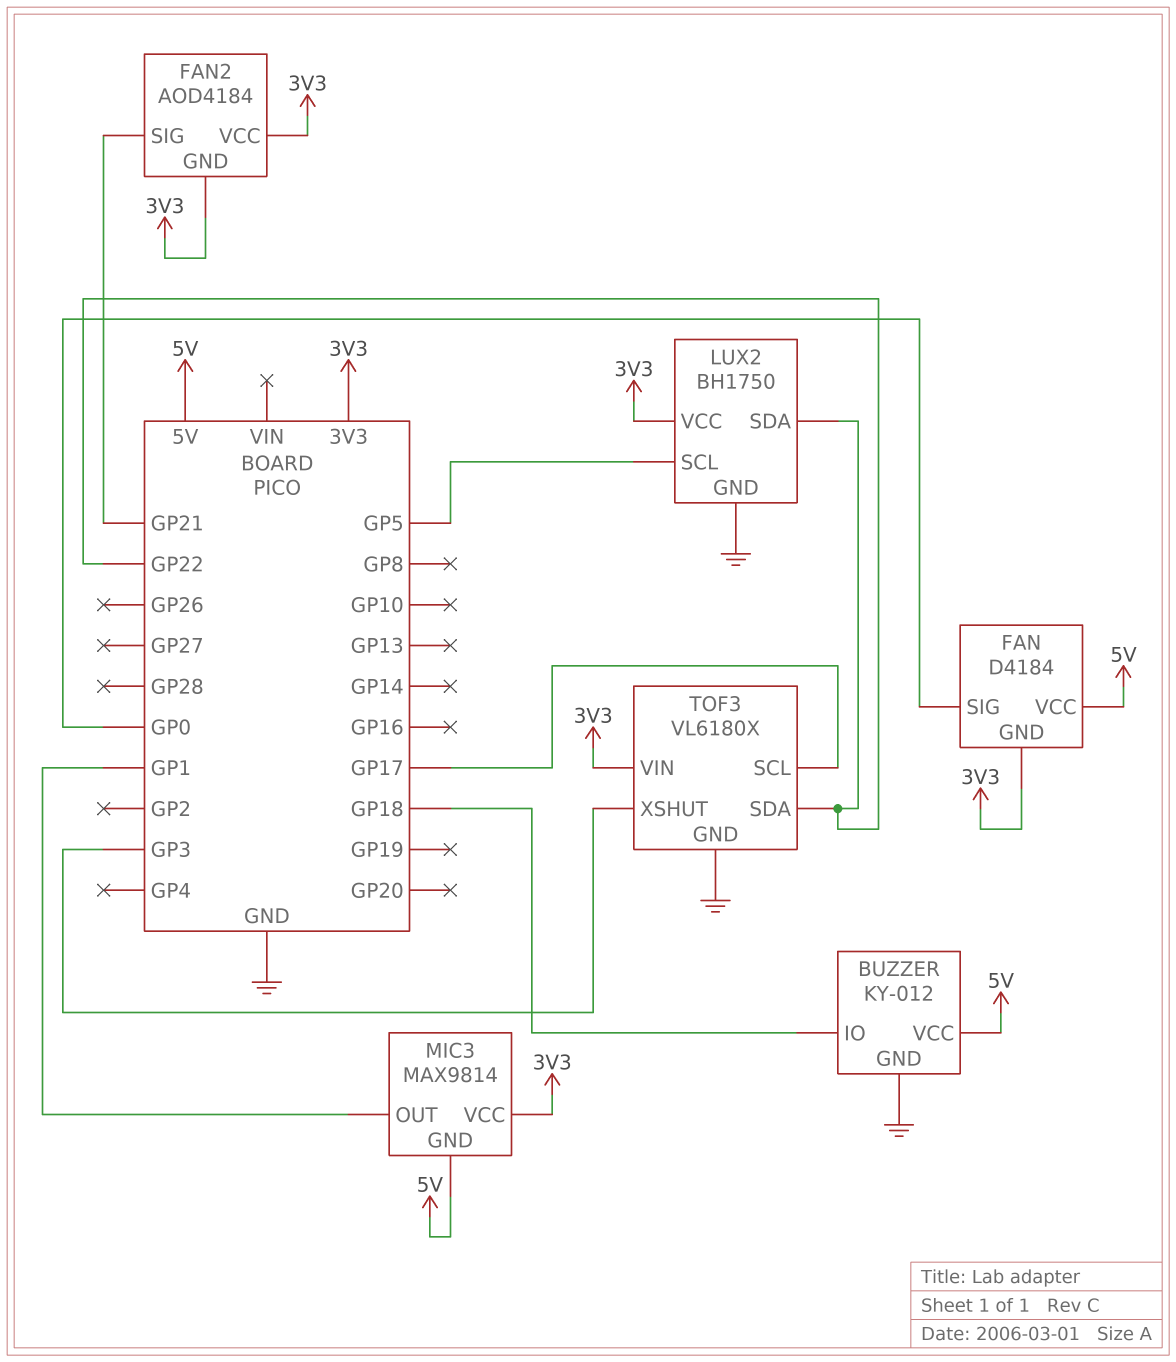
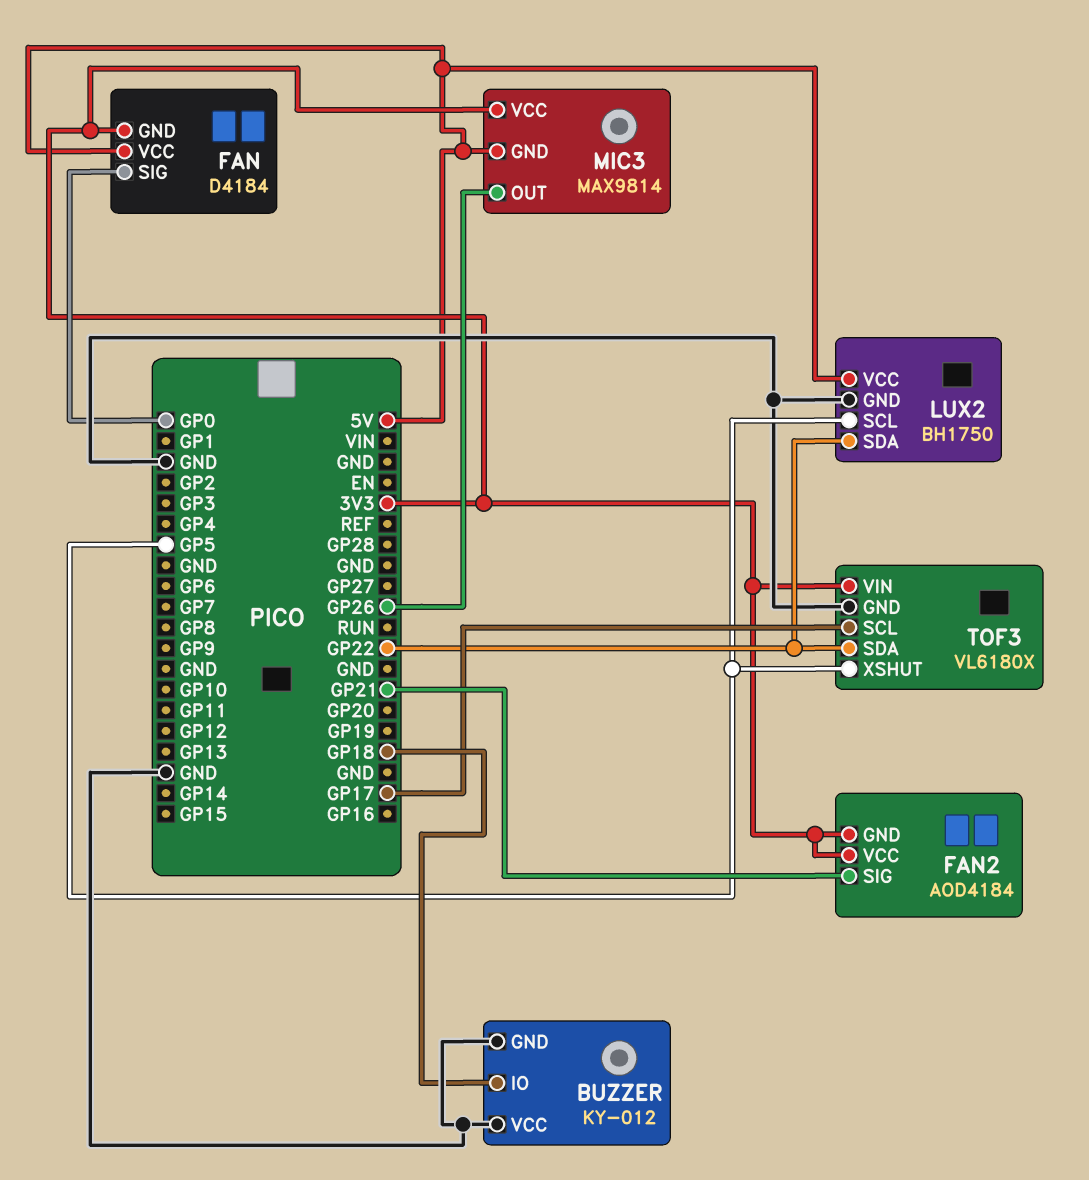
BUZZER pin VCC: 5V -> GND
LUX2 pin VCC: 3V3 -> 5V
MIC3 pin OUT: GP1 -> GP26
TOF3 pin XSHUT: GP3 -> GP5

